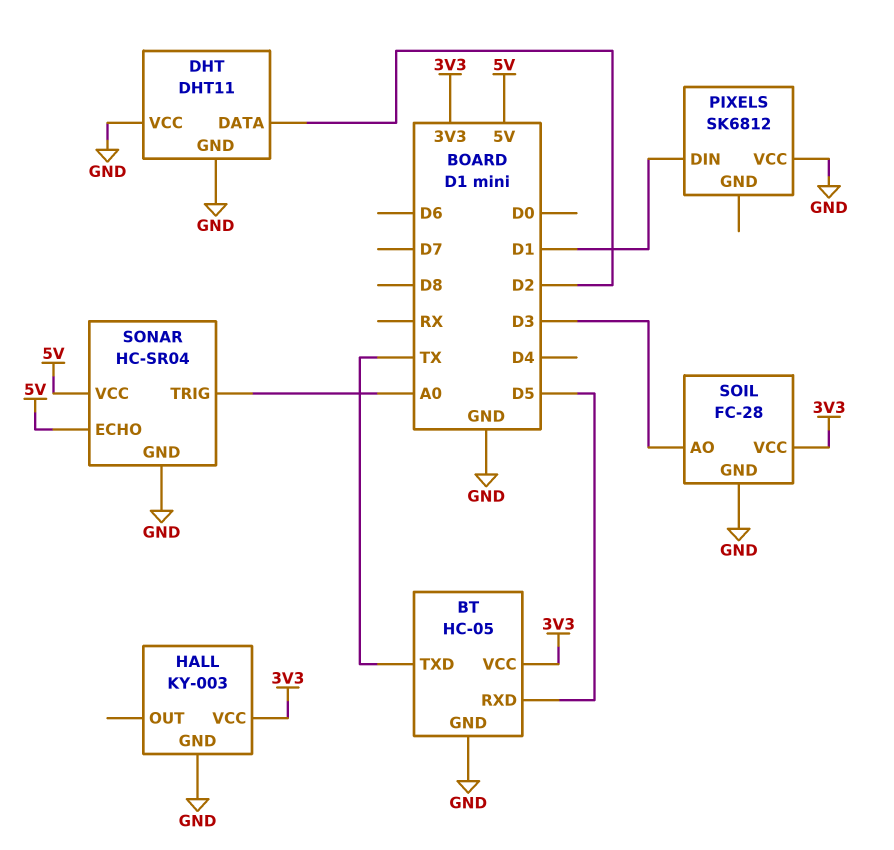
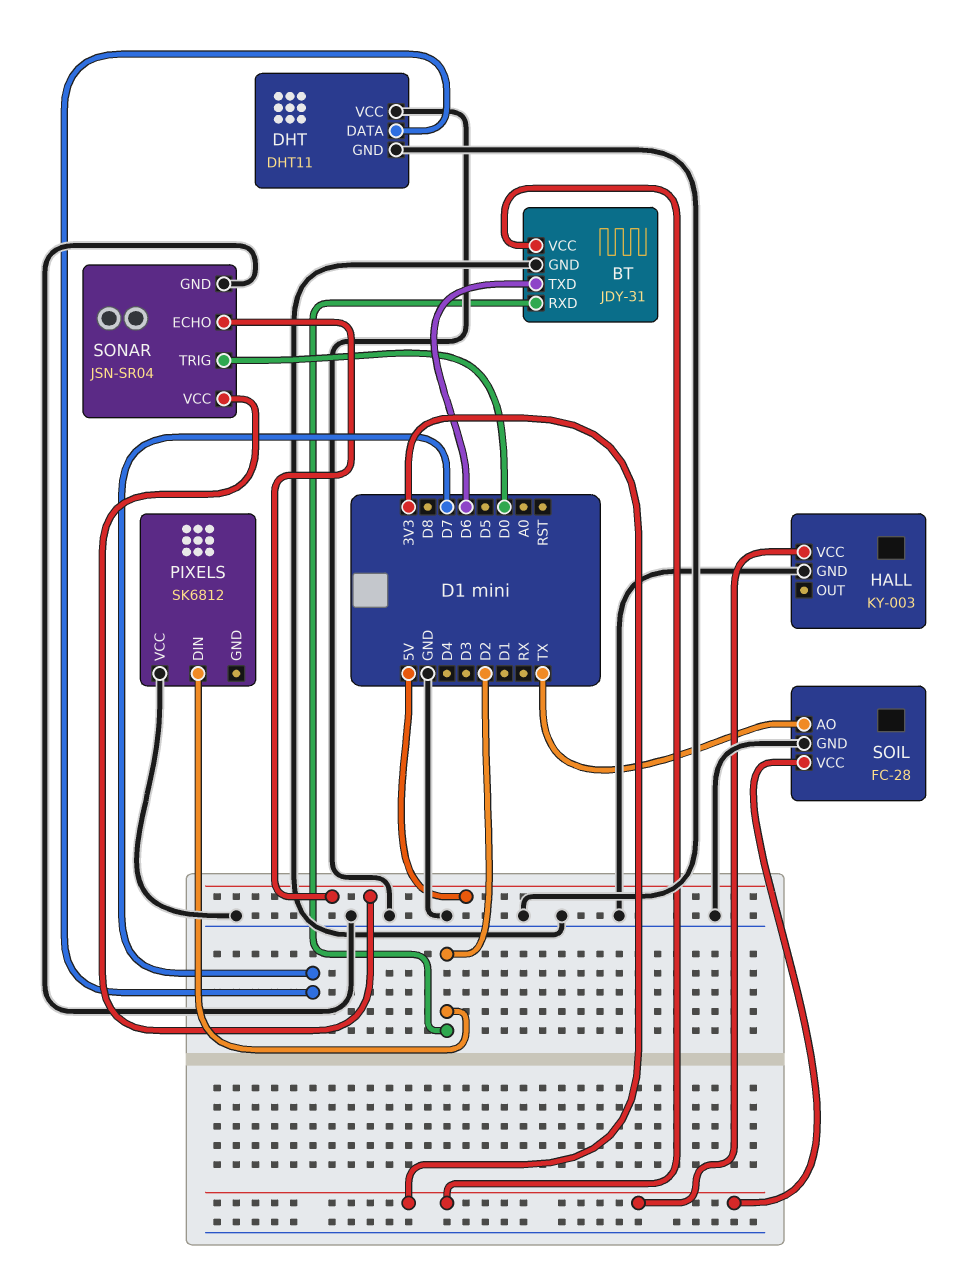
BT: HC-05 -> JDY-31
BT pin RXD: D5 -> D2
BT pin TXD: TX -> D6
DHT pin DATA: D2 -> D7
PIXELS pin DIN: D1 -> D2
SOIL pin AO: D3 -> TX
SONAR: HC-SR04 -> JSN-SR04
SONAR pin TRIG: A0 -> D0

